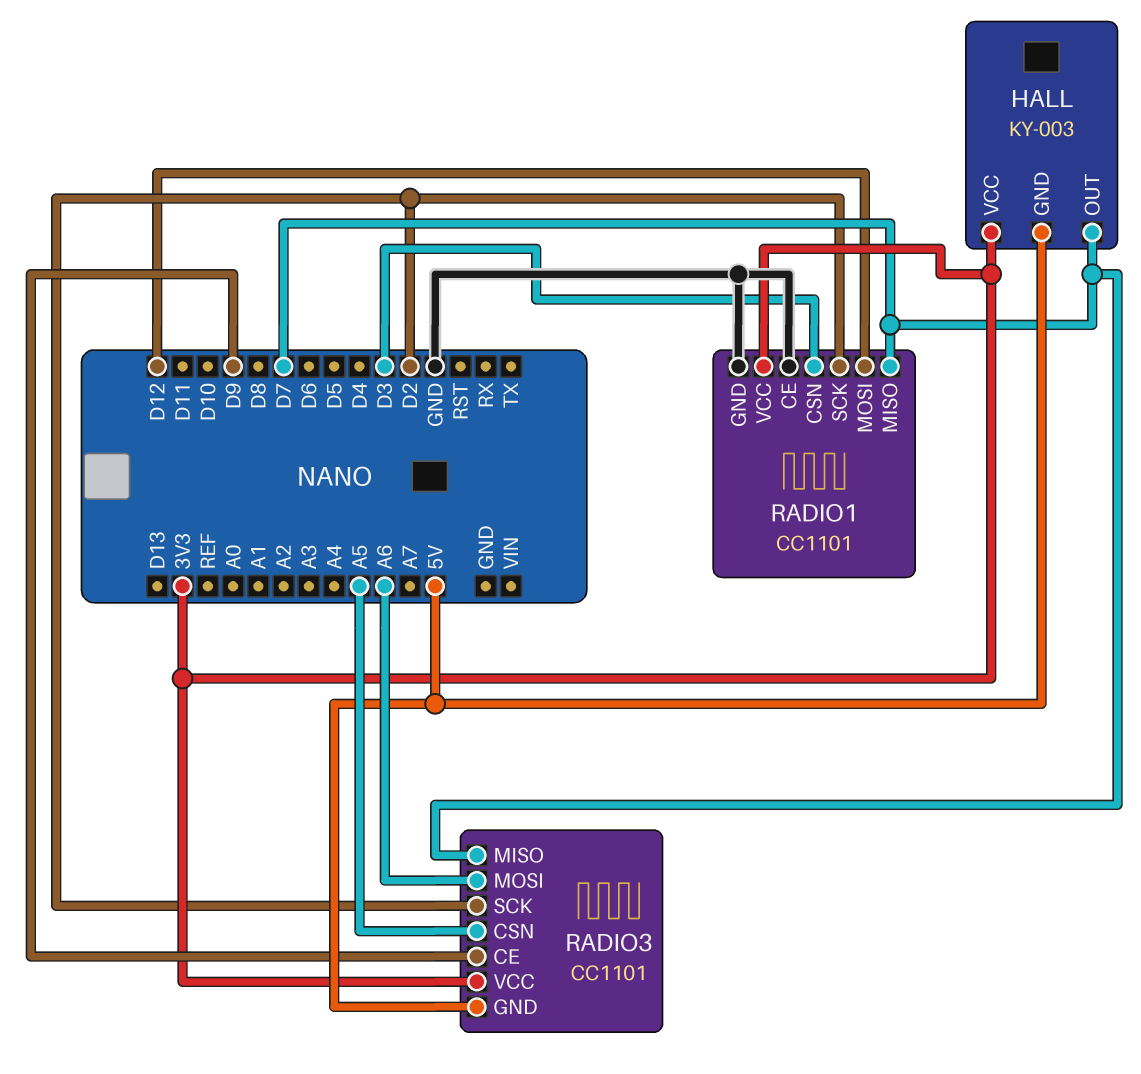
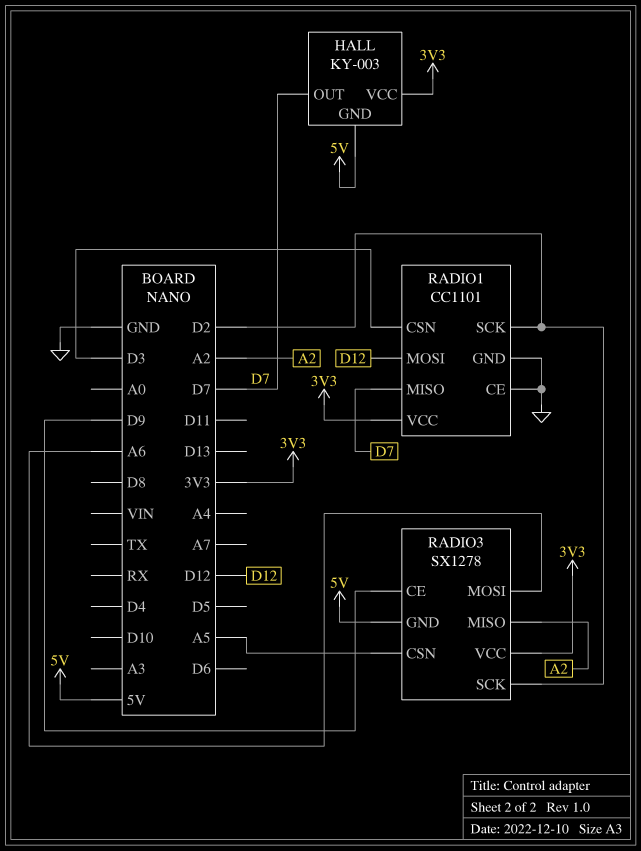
RADIO3: CC1101 -> SX1278
RADIO3 pin MISO: D7 -> A2

